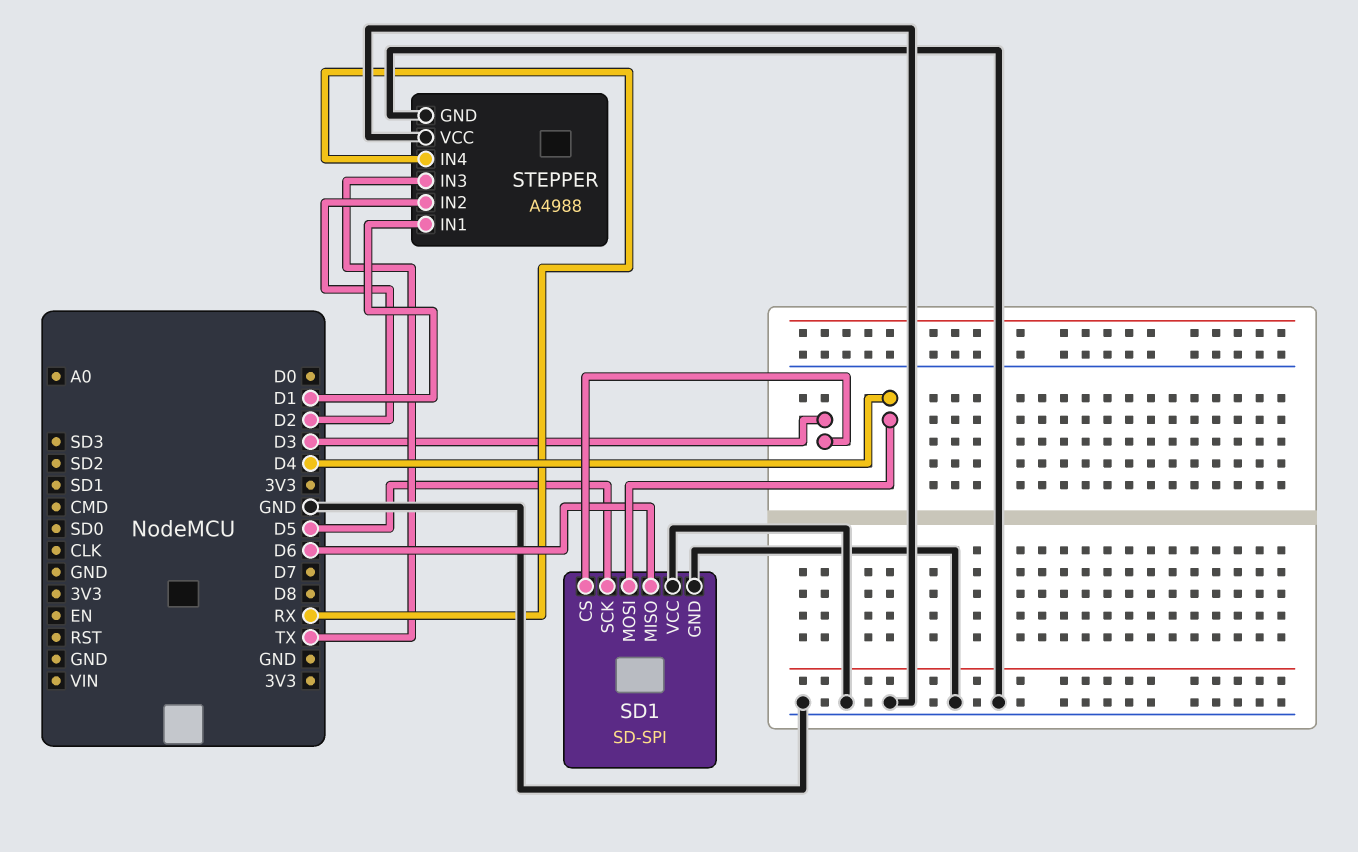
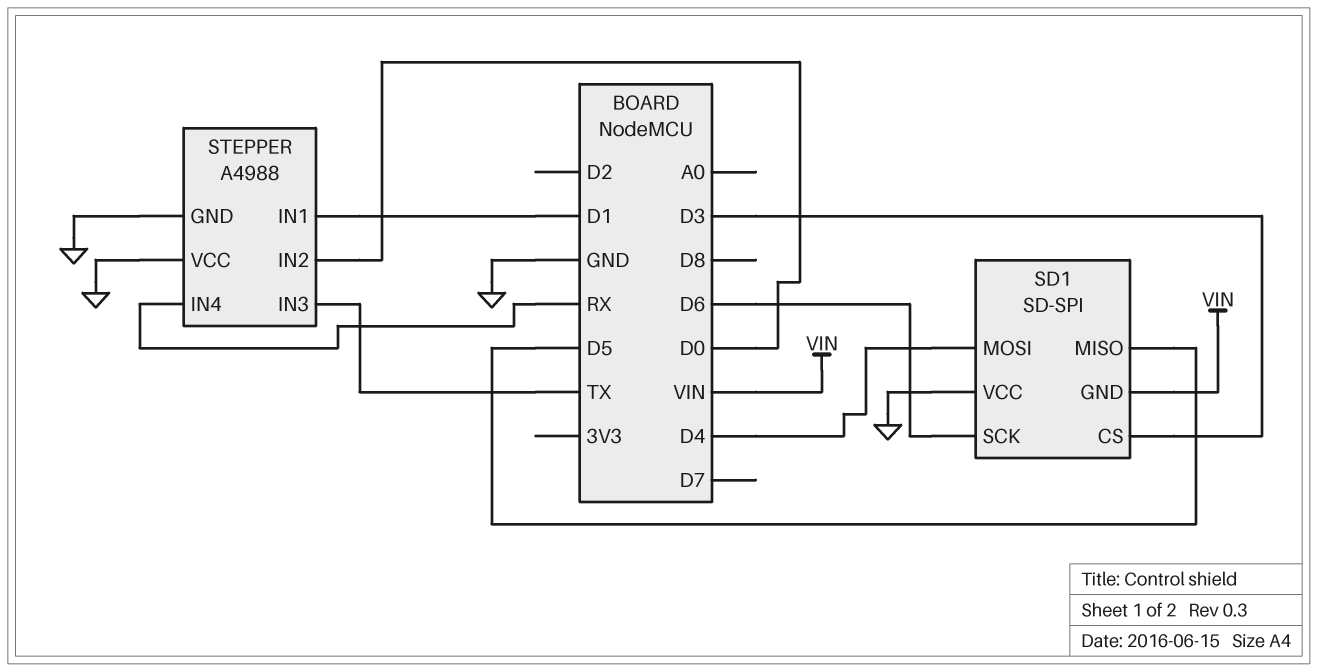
SD1 pin GND: GND -> VIN
SD1 pin MISO: D6 -> D5
SD1 pin SCK: D5 -> D6
STEPPER pin IN2: D2 -> D0

